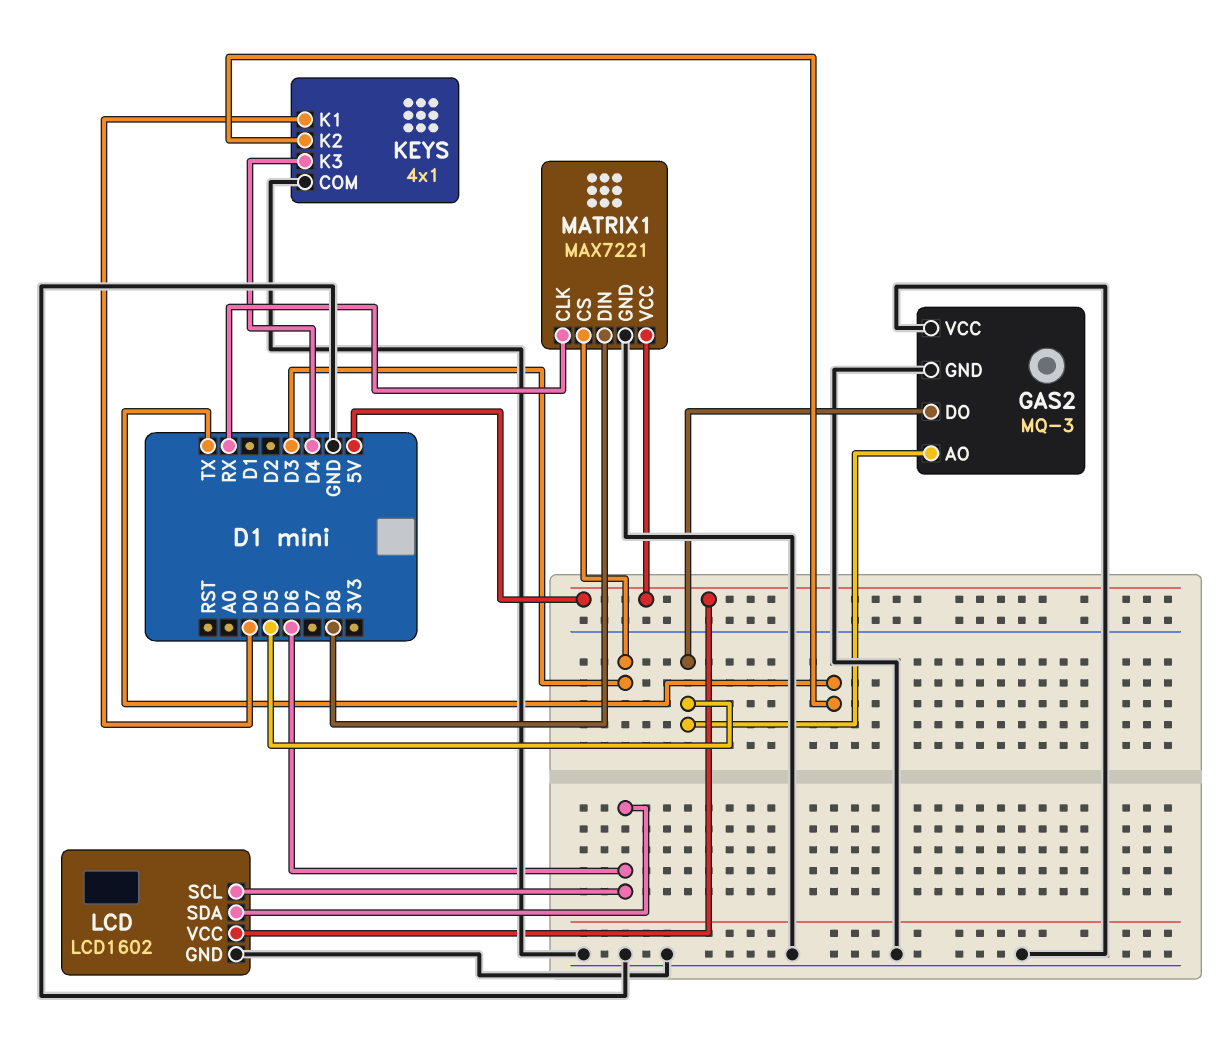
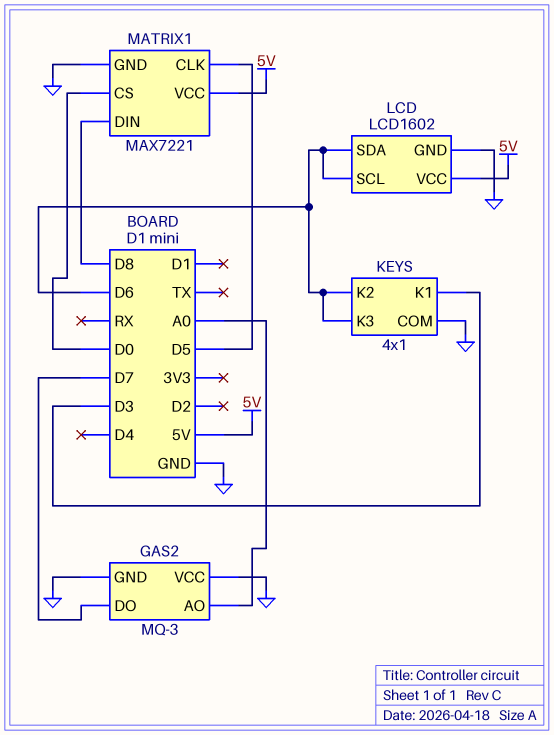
GAS2 pin AO: D5 -> A0
GAS2 pin DO: D5 -> D7
KEYS pin K1: D0 -> D3
KEYS pin K2: TX -> D6
KEYS pin K3: D4 -> D6
MATRIX1 pin CLK: RX -> D5
MATRIX1 pin CS: D3 -> D0

